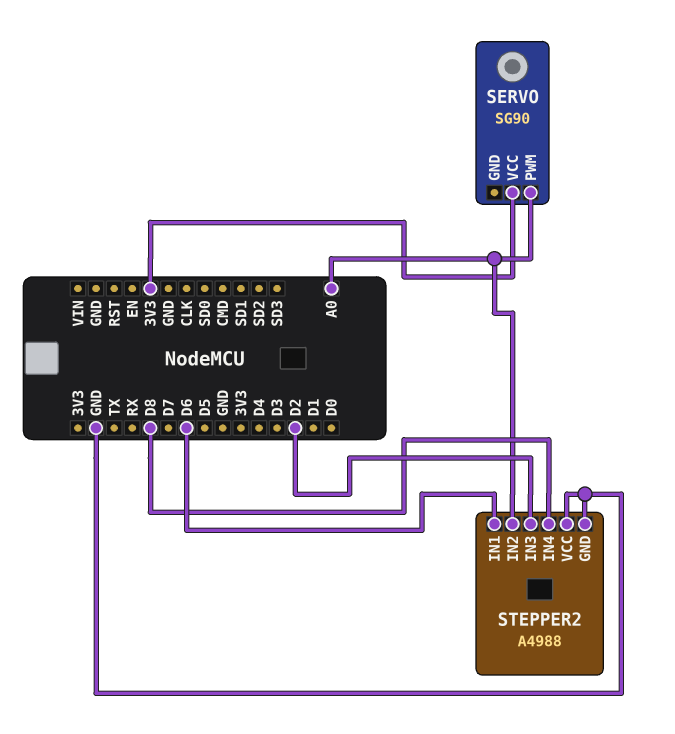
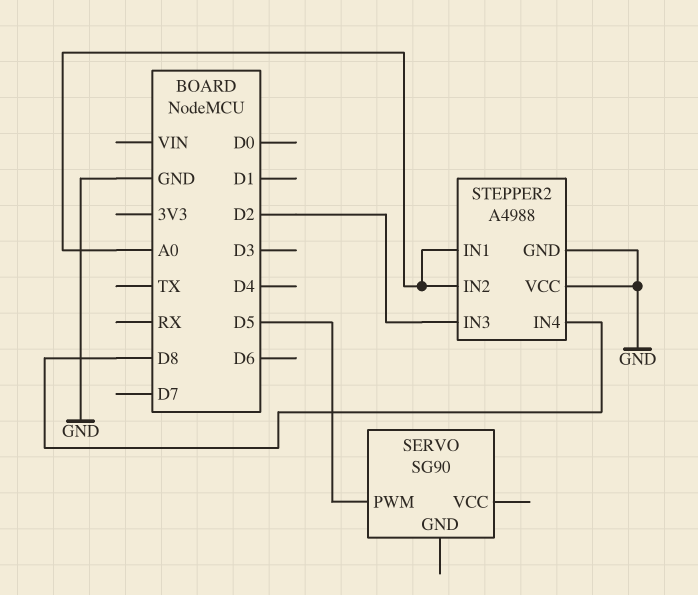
SERVO pin PWM: A0 -> D5
SERVO pin VCC: 3V3 -> none
STEPPER2 pin IN1: D6 -> A0

